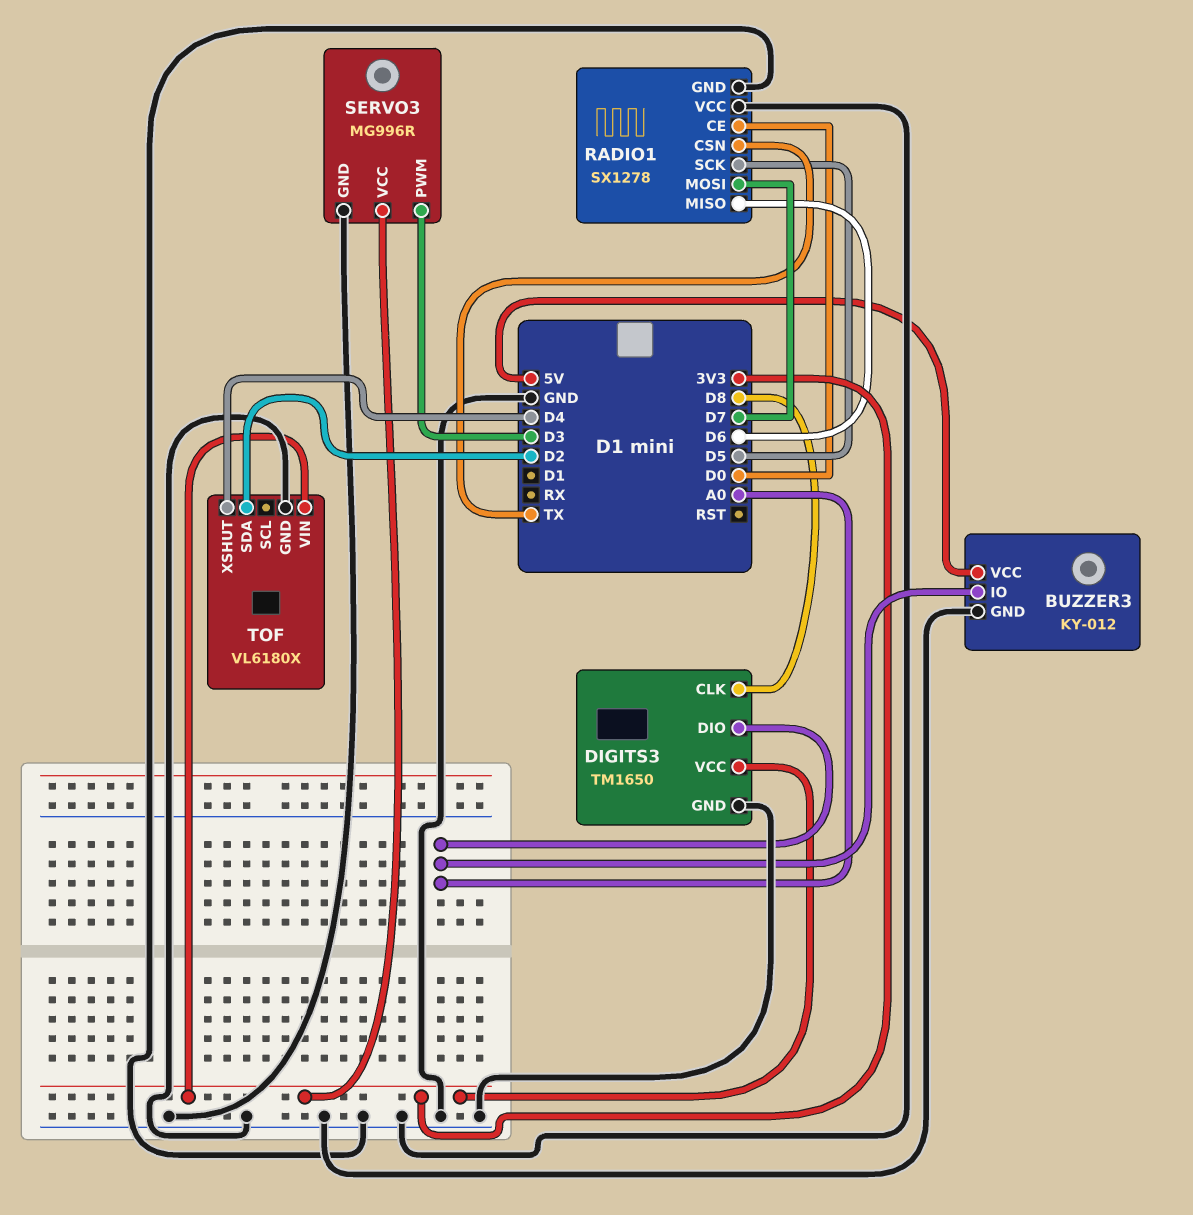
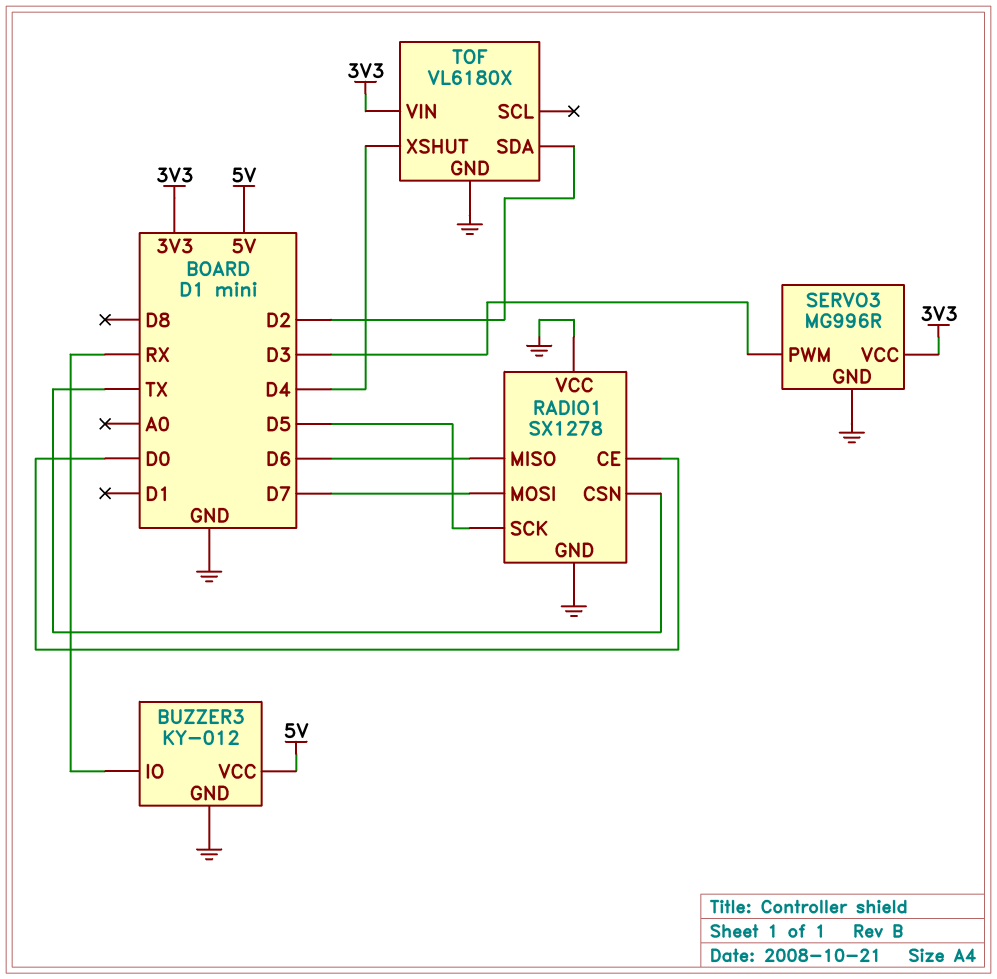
BUZZER3 pin IO: A0 -> RX
DIGITS3: TM1650 -> none
DIGITS3 pin CLK: D8 -> none
DIGITS3 pin DIO: A0 -> none
DIGITS3 pin GND: GND -> none
DIGITS3 pin VCC: 3V3 -> none

